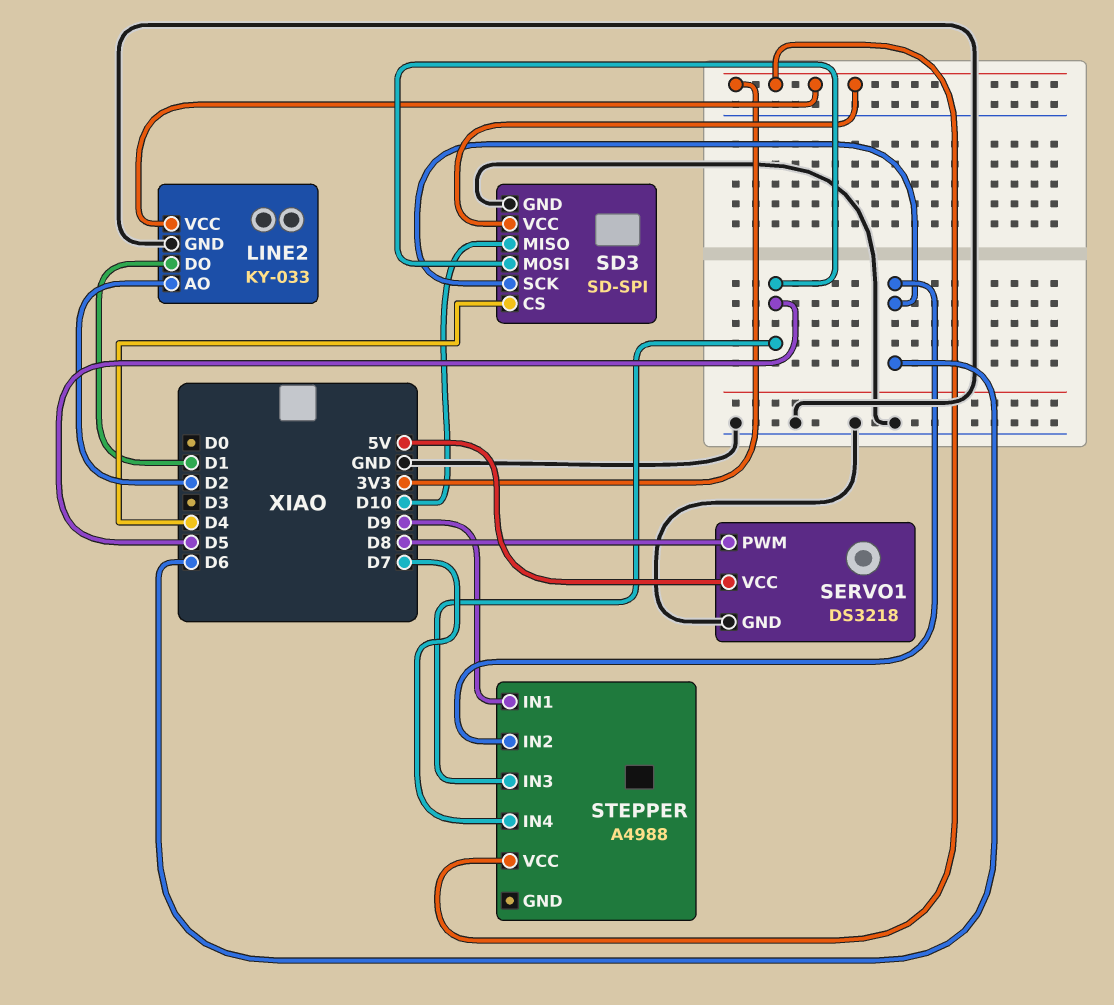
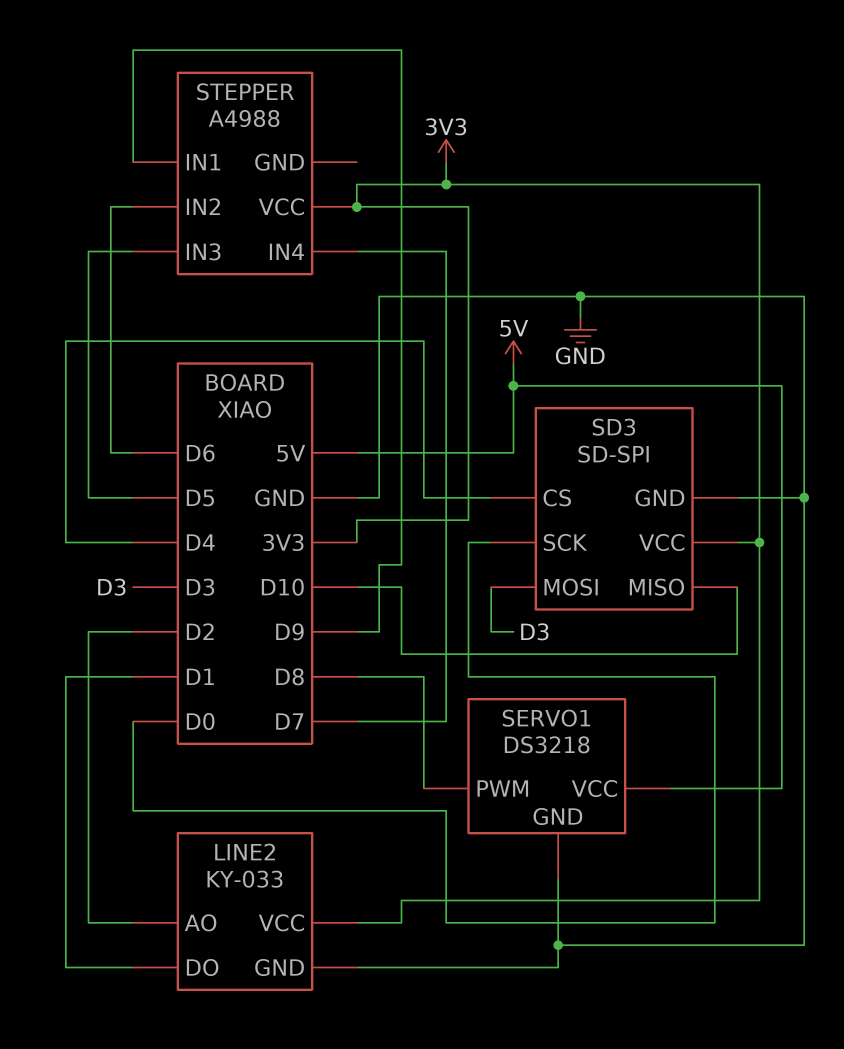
SD3 pin MOSI: D5 -> D3
SD3 pin SCK: D6 -> D0

